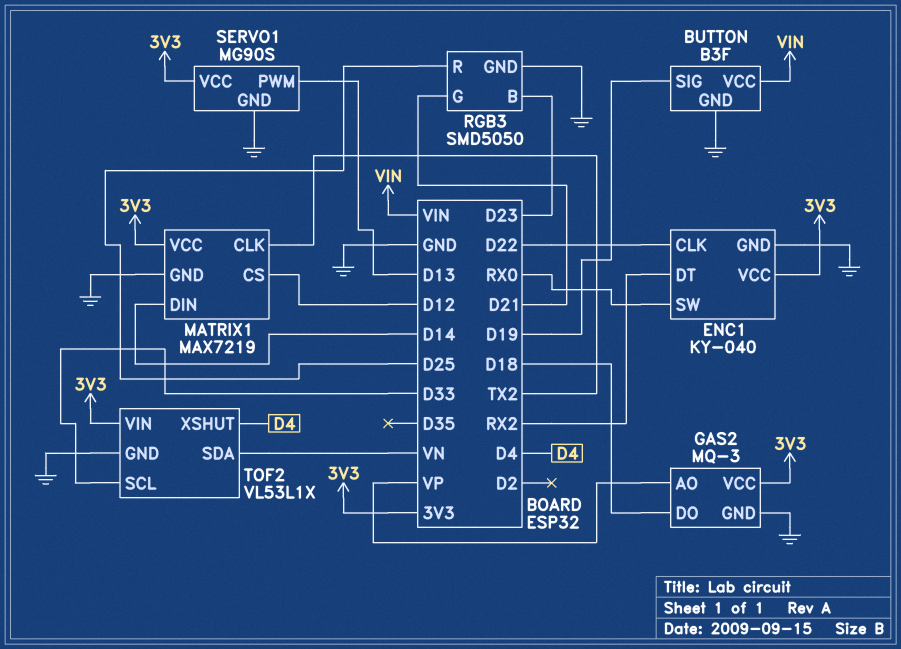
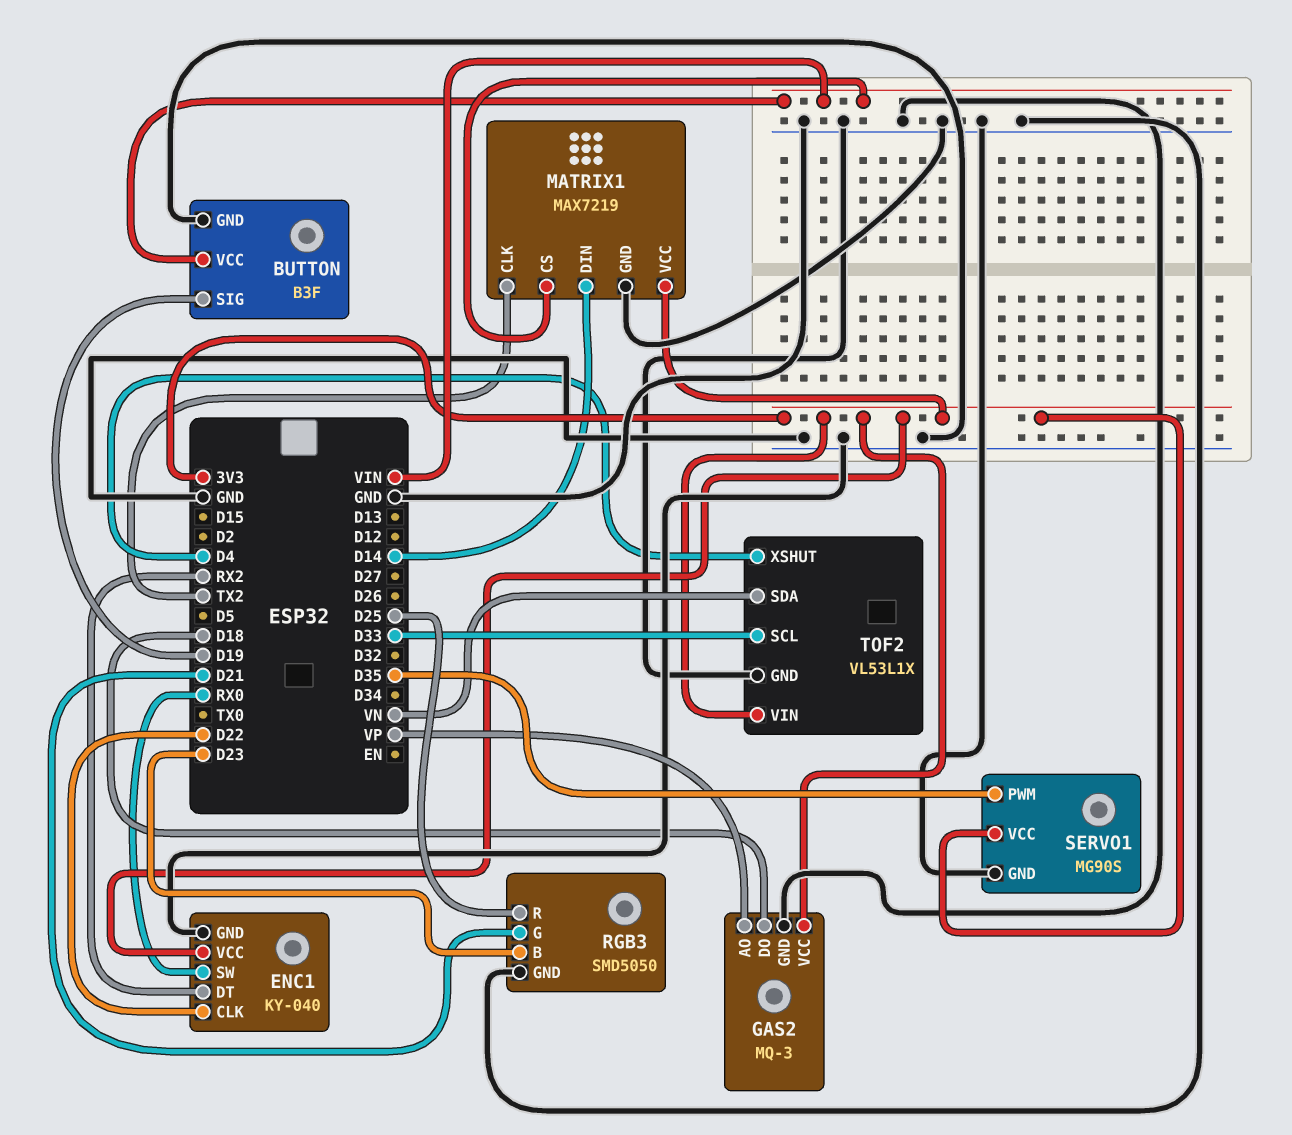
MATRIX1 pin CS: D12 -> VIN
SERVO1 pin PWM: D13 -> D35

